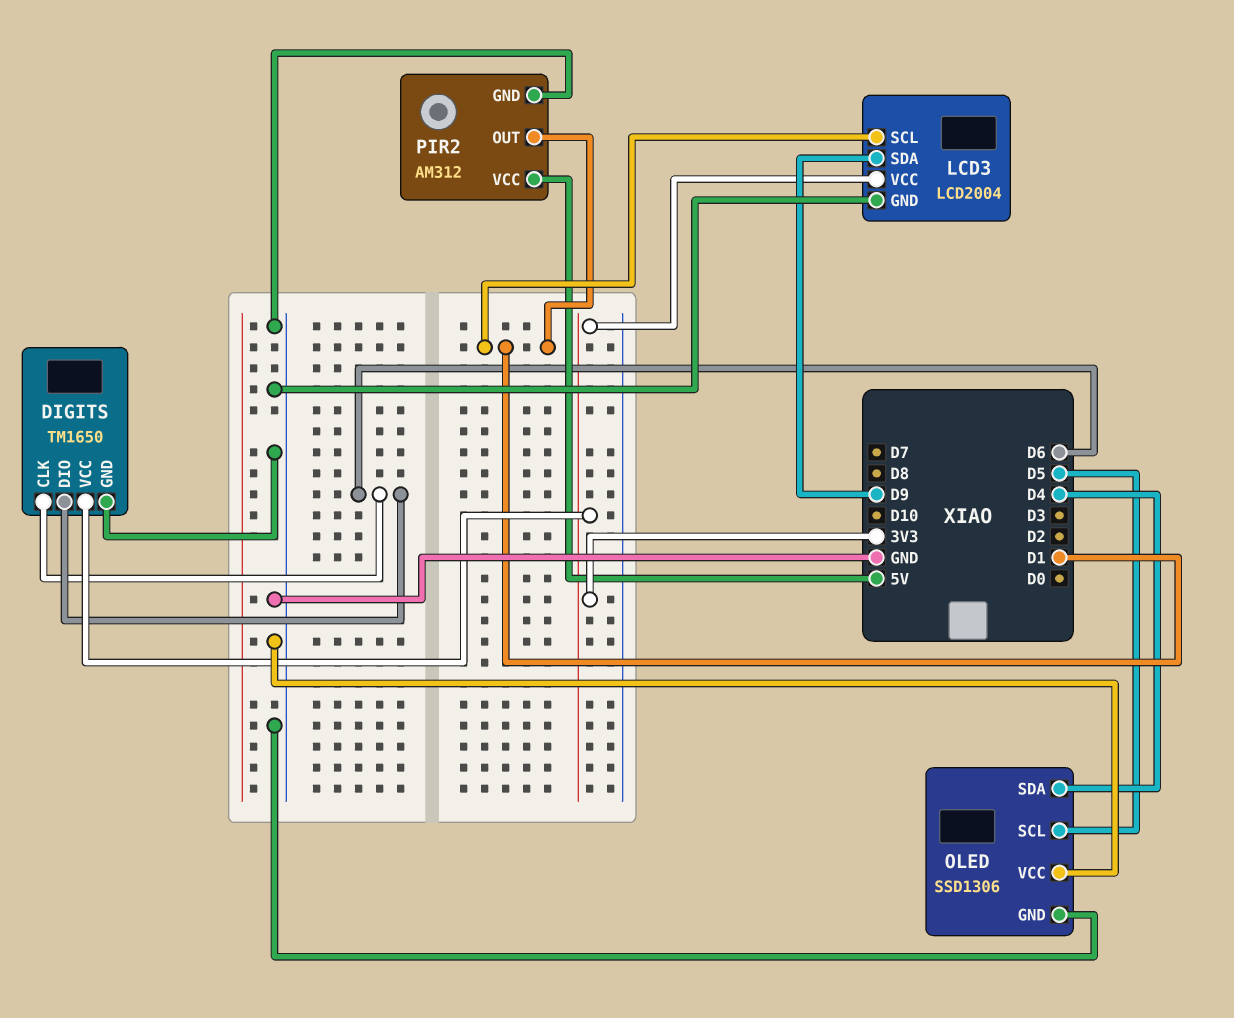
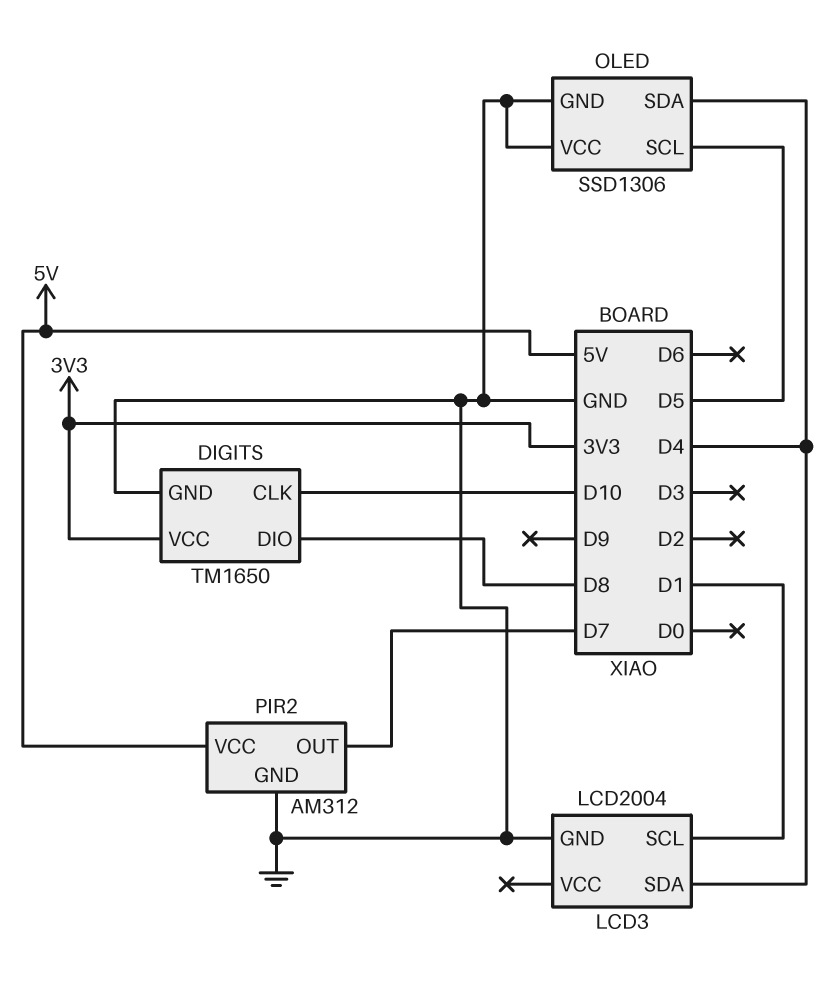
DIGITS pin CLK: D6 -> D10
DIGITS pin DIO: D6 -> D8
LCD3 pin SDA: D9 -> D4
LCD3 pin VCC: 3V3 -> none
PIR2 pin OUT: D1 -> D7

